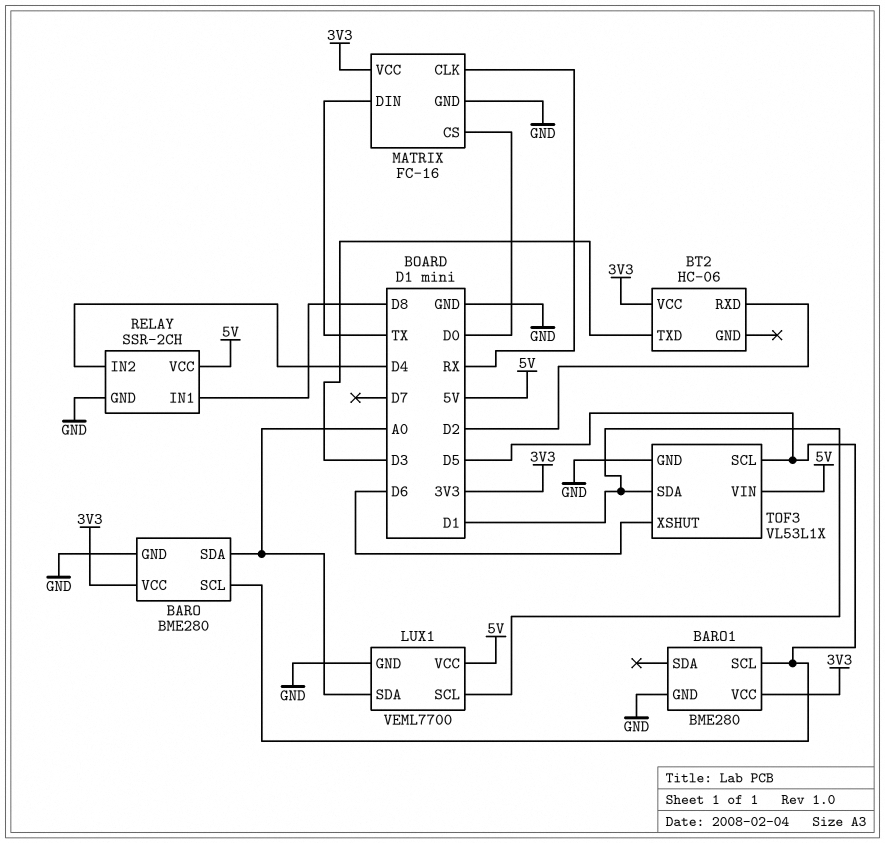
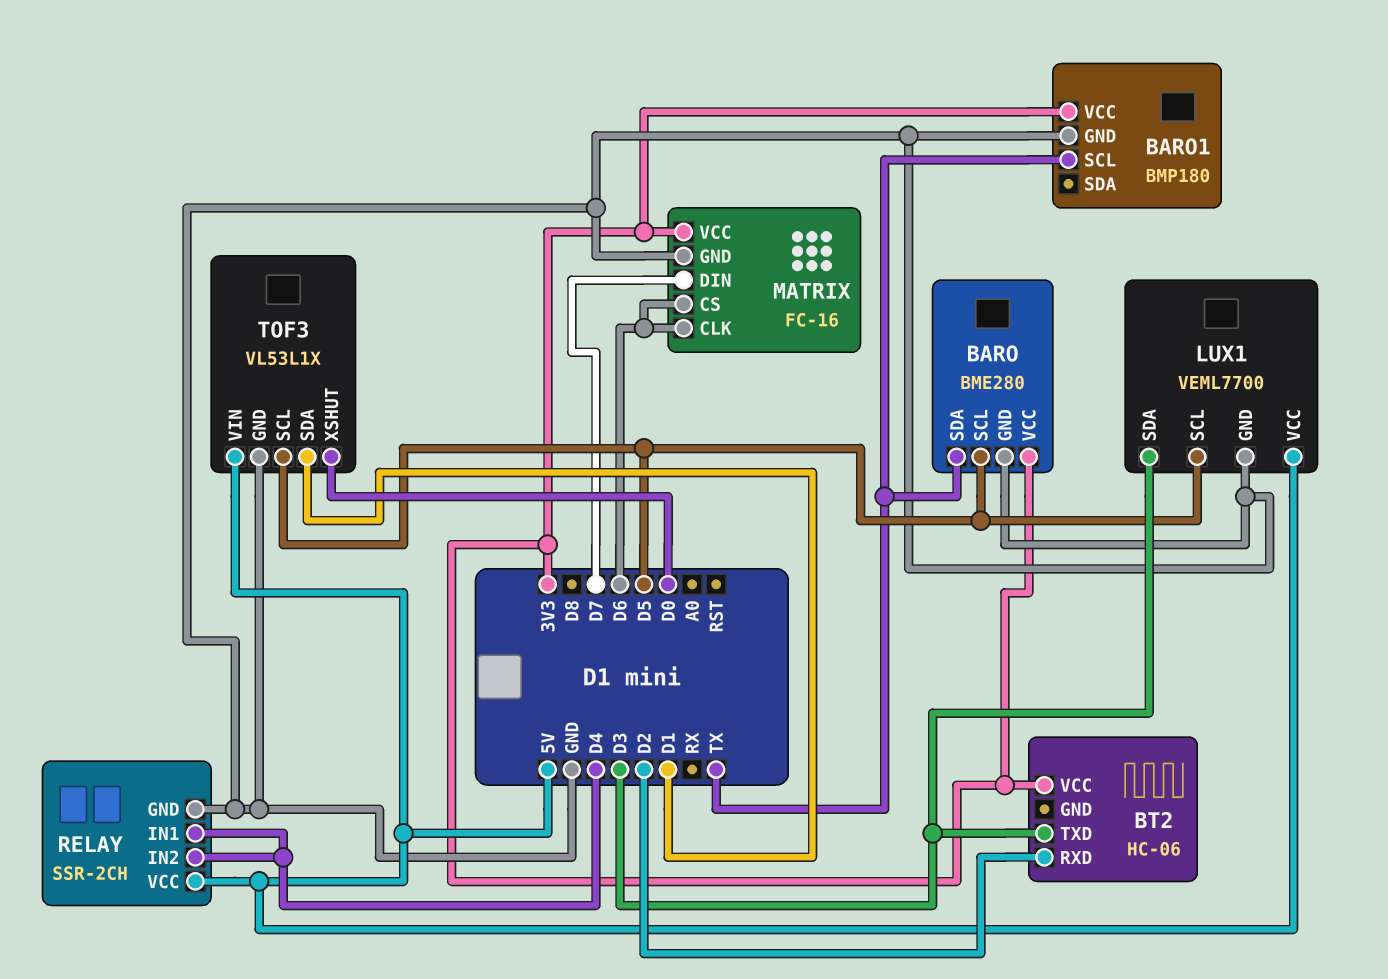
BARO pin SDA: A0 -> TX
BARO1: BME280 -> BMP180
BARO1 pin SCL: D5 -> TX
LUX1 pin SCL: D1 -> D5
LUX1 pin SDA: A0 -> D3
MATRIX pin CLK: RX -> D6
MATRIX pin CS: D0 -> D6
MATRIX pin DIN: TX -> D7
RELAY pin IN1: D8 -> D4
TOF3 pin XSHUT: D6 -> D0

